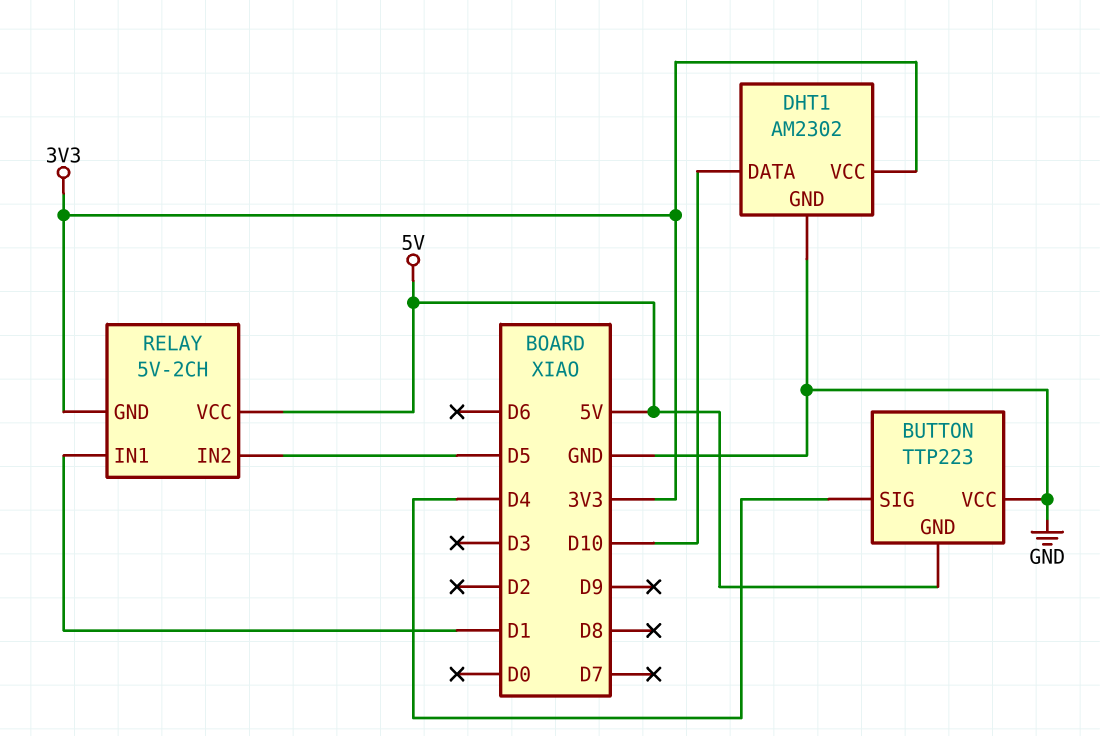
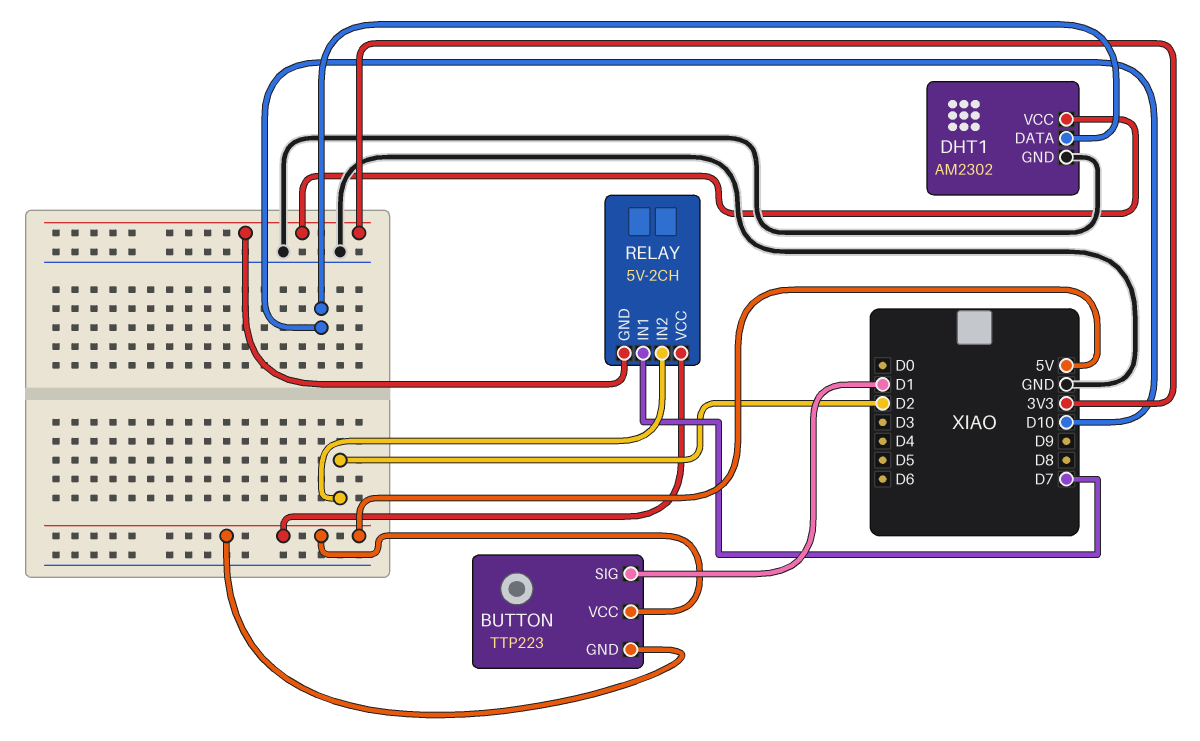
BUTTON pin SIG: D4 -> D1
BUTTON pin VCC: GND -> 5V
RELAY pin IN1: D1 -> D7
RELAY pin IN2: D5 -> D2

